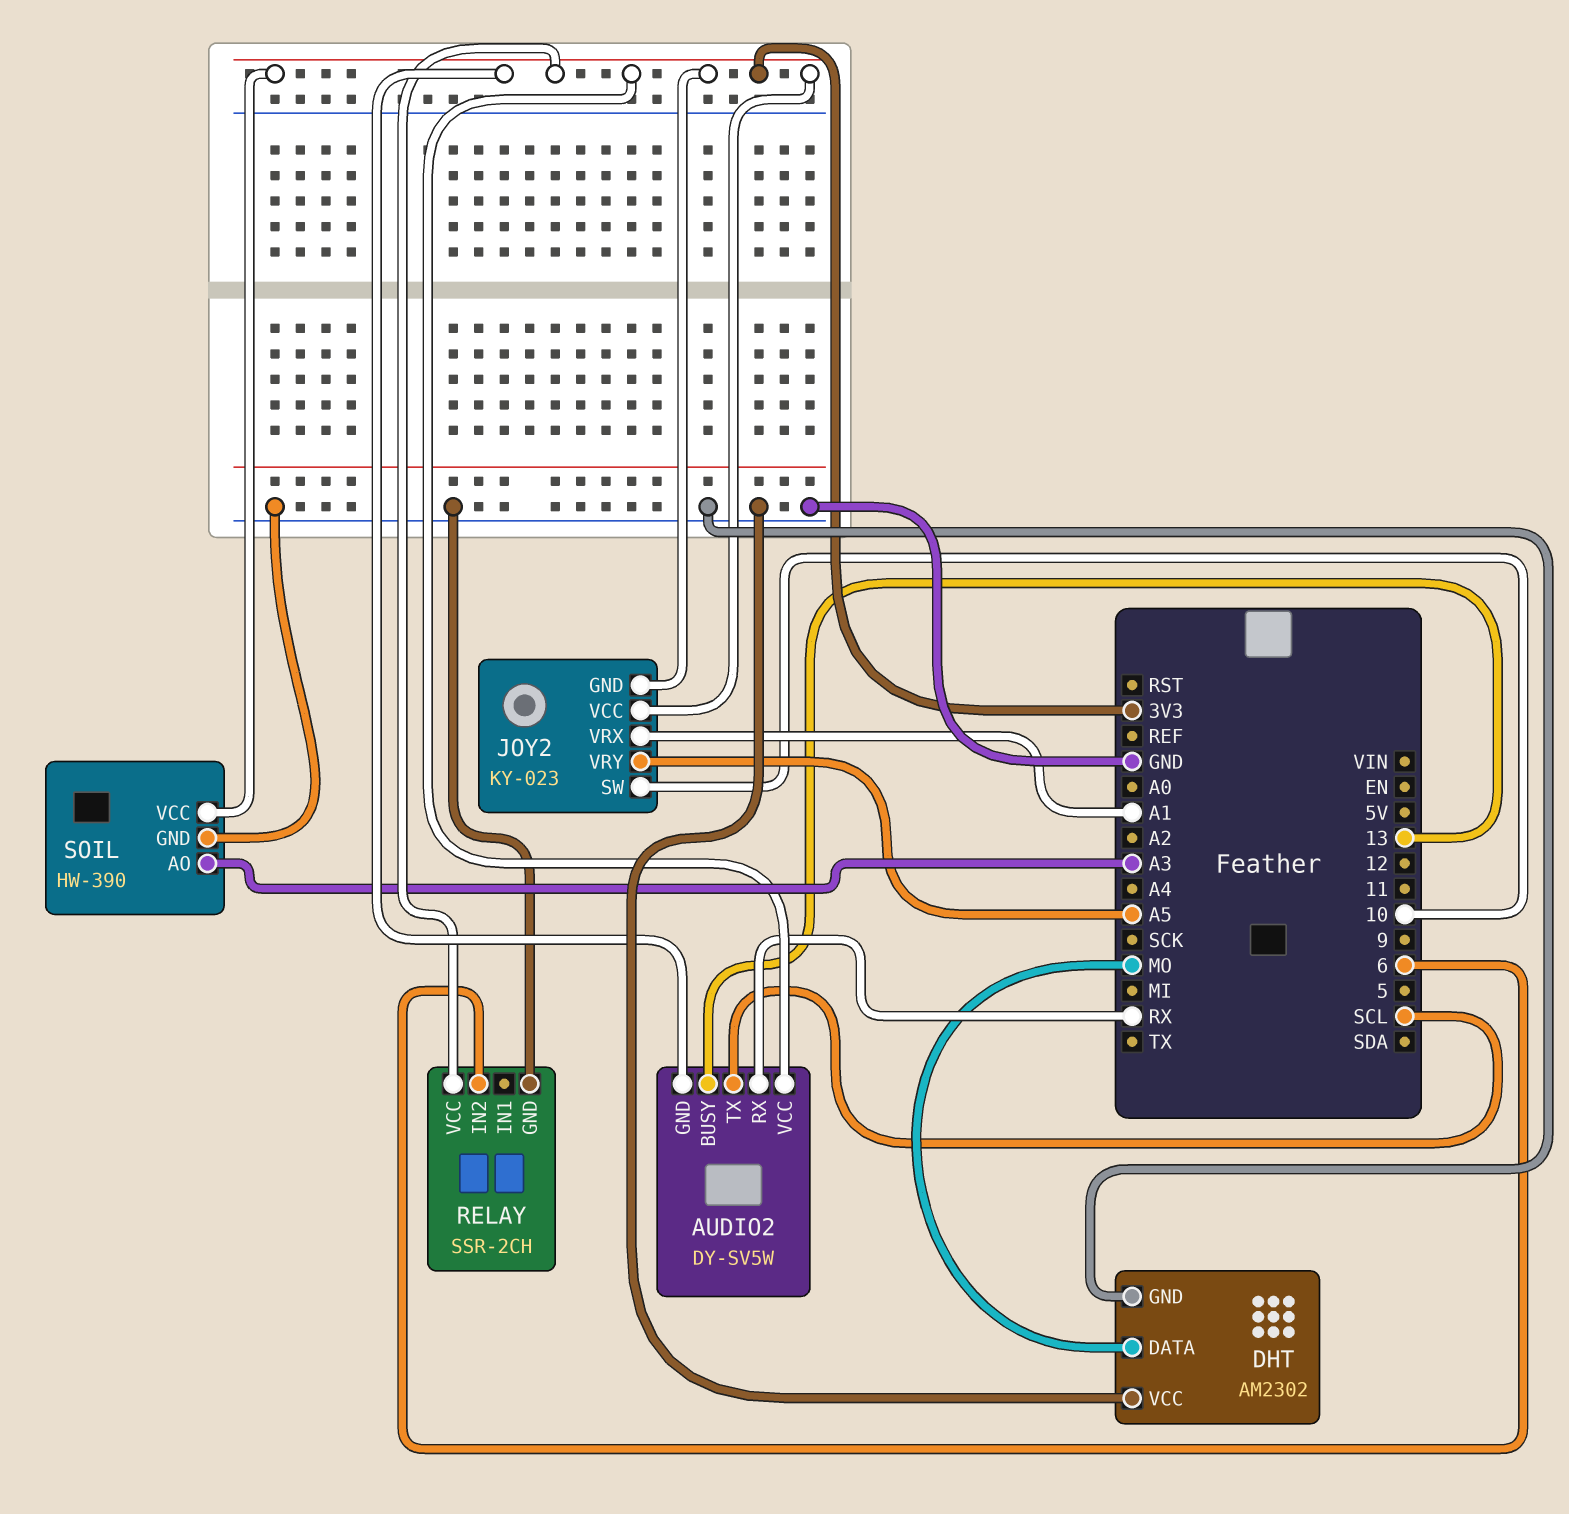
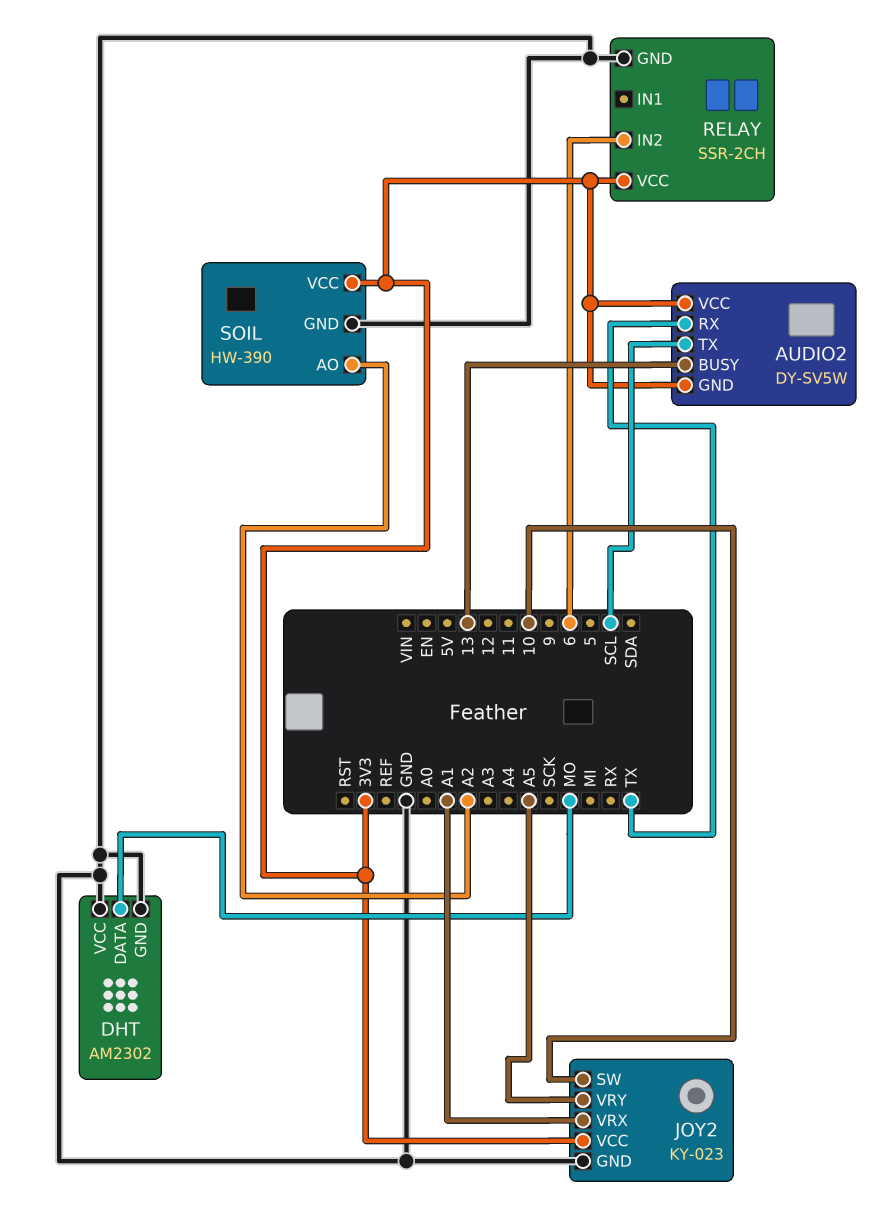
AUDIO2 pin RX: RX -> TX
JOY2 pin GND: 3V3 -> GND
SOIL pin AO: A3 -> A2

